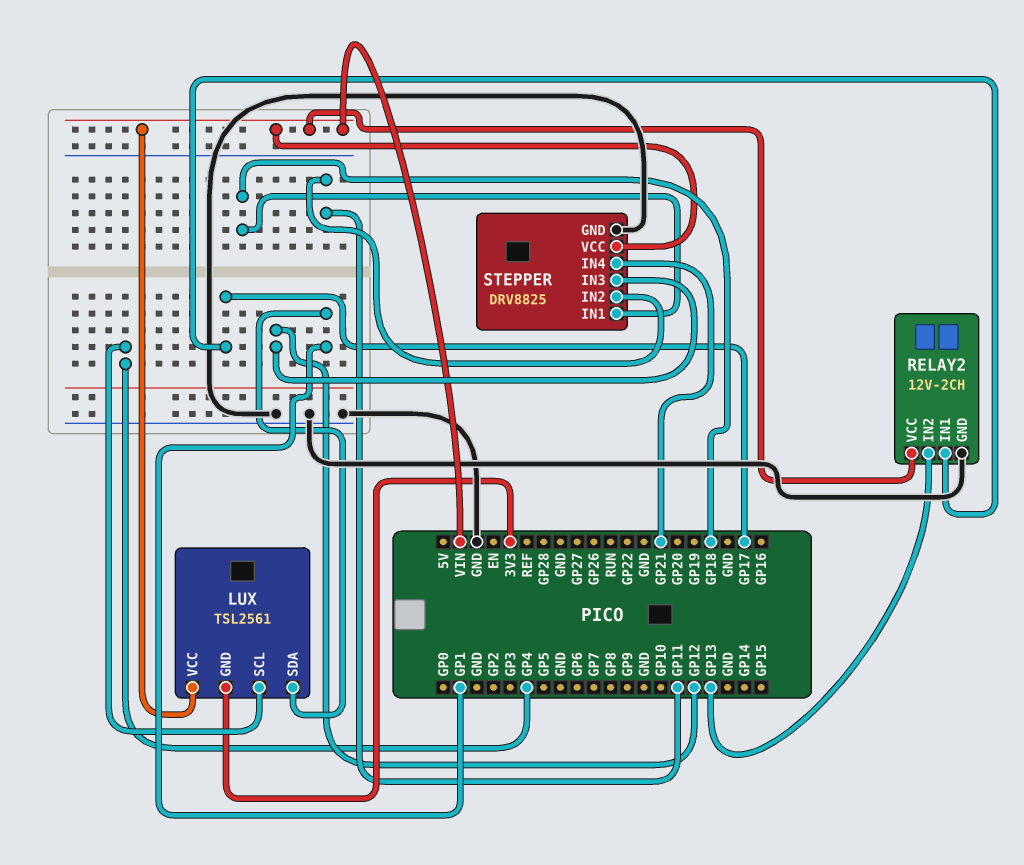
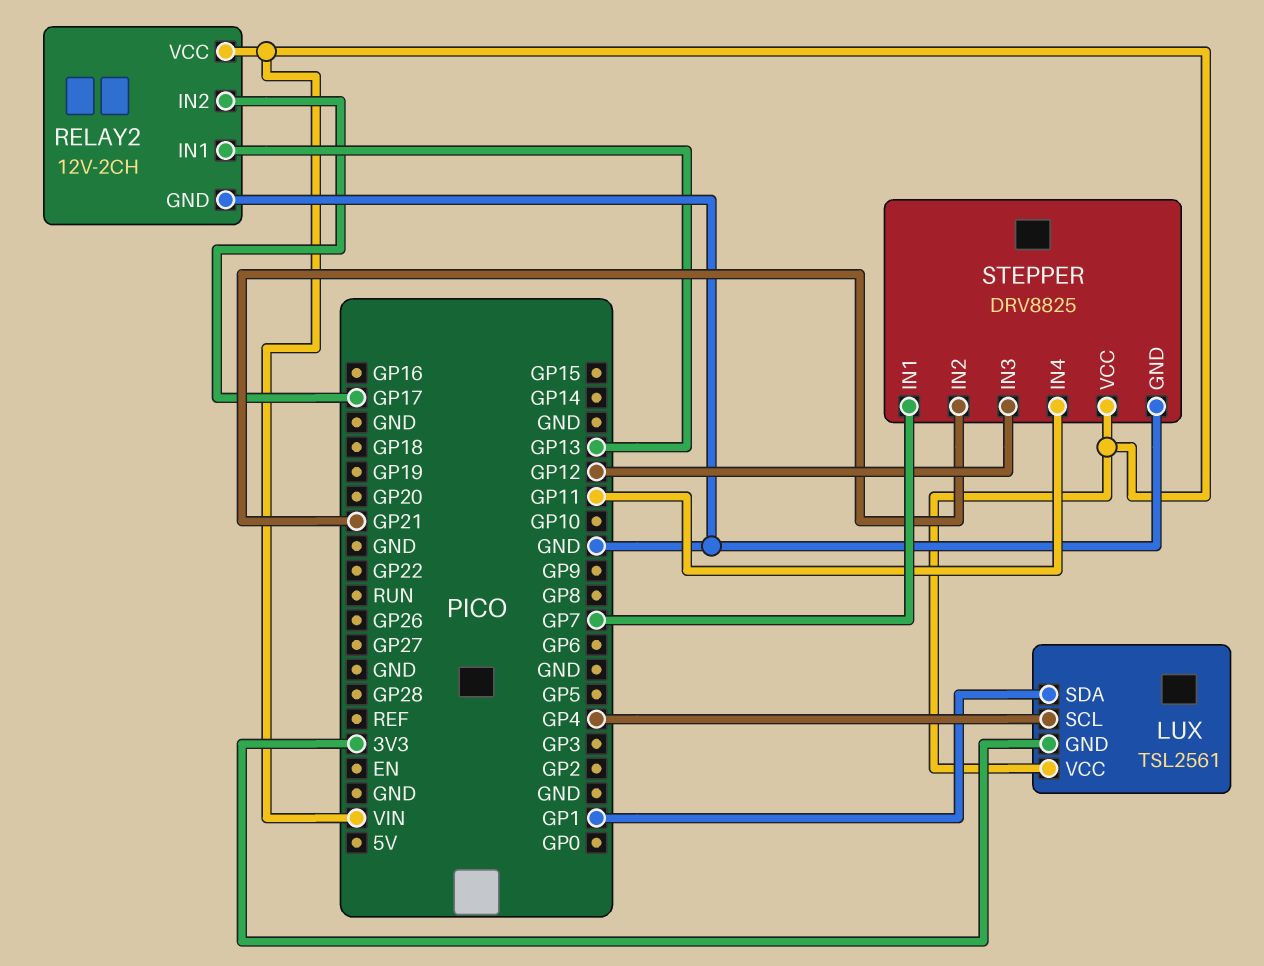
RELAY2 pin IN1: GP17 -> GP13
RELAY2 pin IN2: GP13 -> GP17
STEPPER pin IN1: GP18 -> GP7
STEPPER pin IN2: GP11 -> GP21
STEPPER pin IN4: GP21 -> GP11

